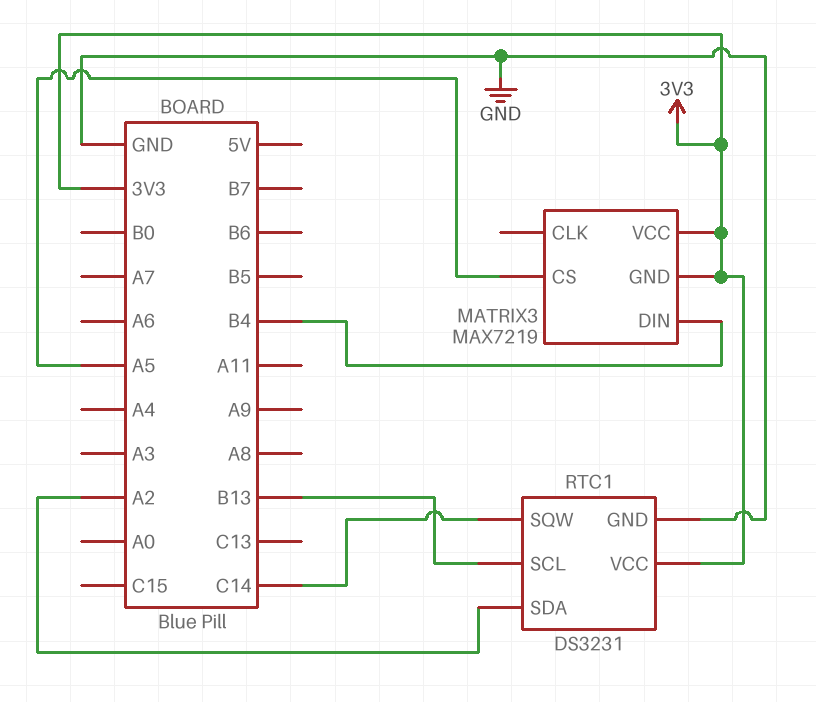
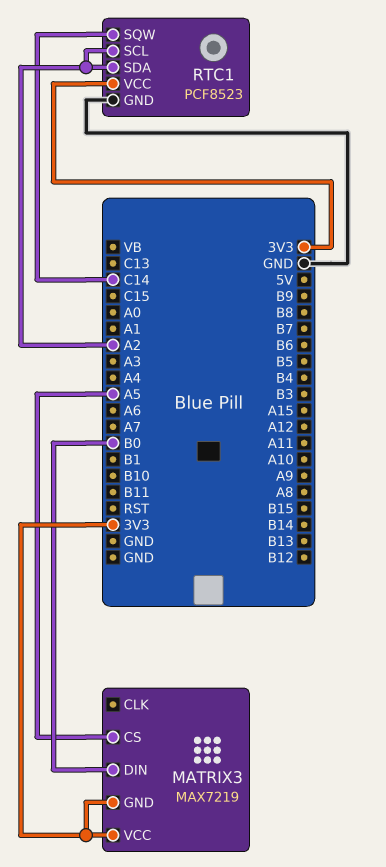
MATRIX3 pin DIN: B4 -> B0
RTC1: DS3231 -> PCF8523
RTC1 pin SCL: B13 -> A2

